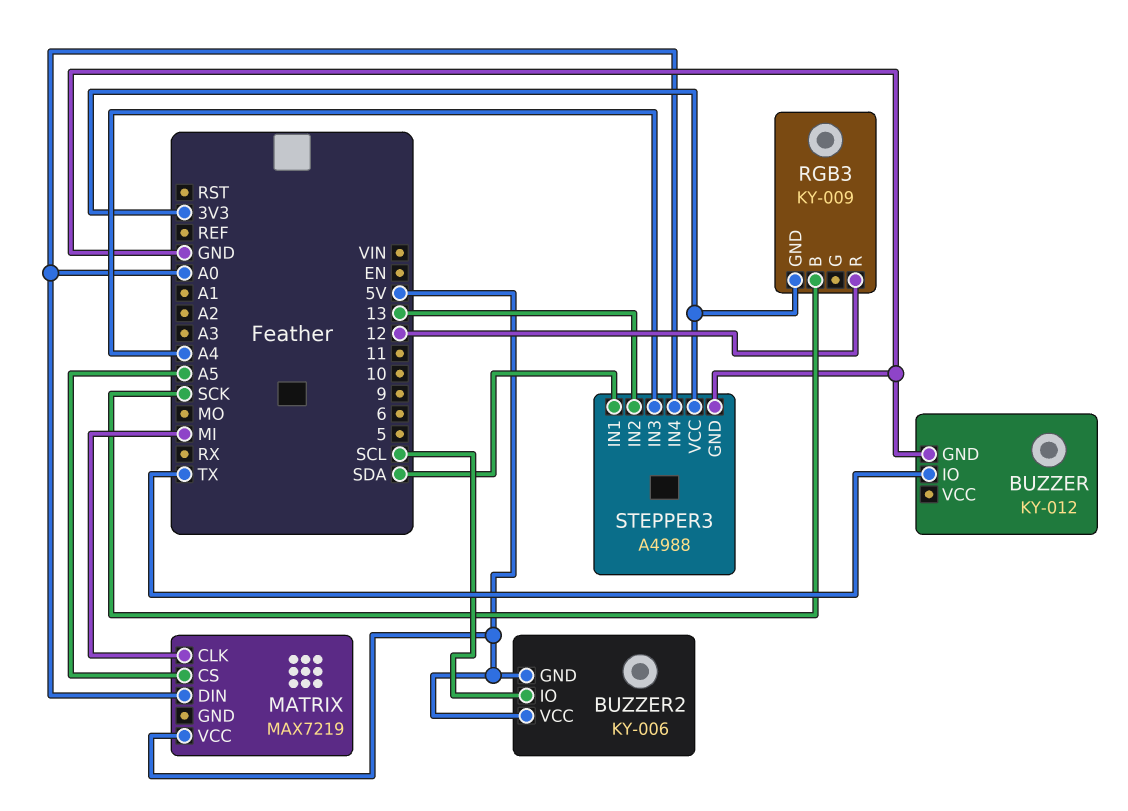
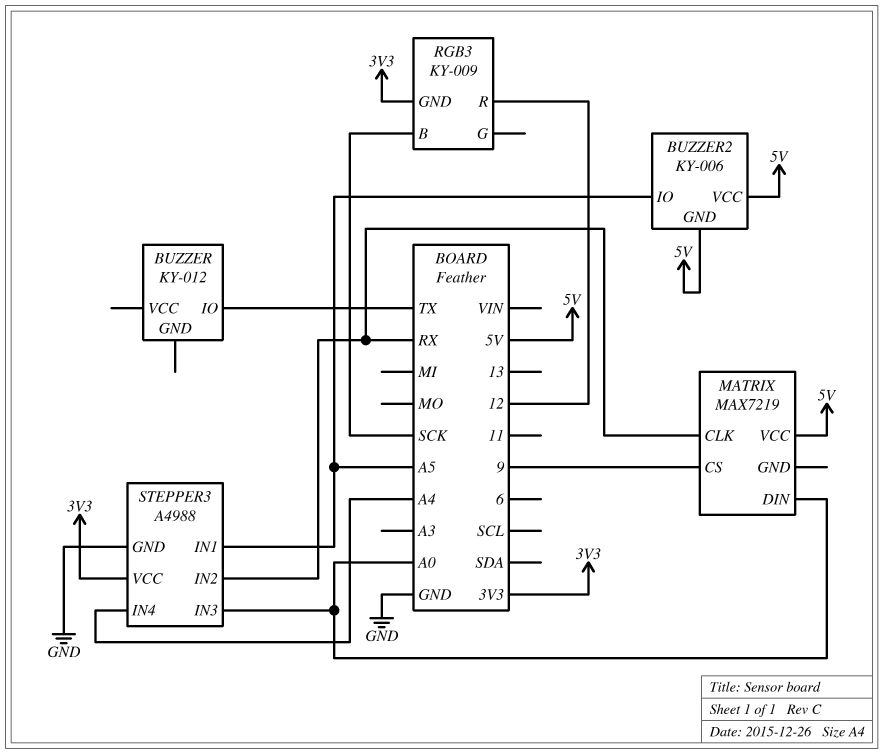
BUZZER pin GND: GND -> none
BUZZER2 pin IO: SCL -> A5
MATRIX pin CLK: MI -> RX
MATRIX pin CS: A5 -> 9
STEPPER3 pin IN1: SDA -> A5
STEPPER3 pin IN2: 13 -> RX
STEPPER3 pin IN3: A4 -> A0
STEPPER3 pin IN4: A0 -> A4

